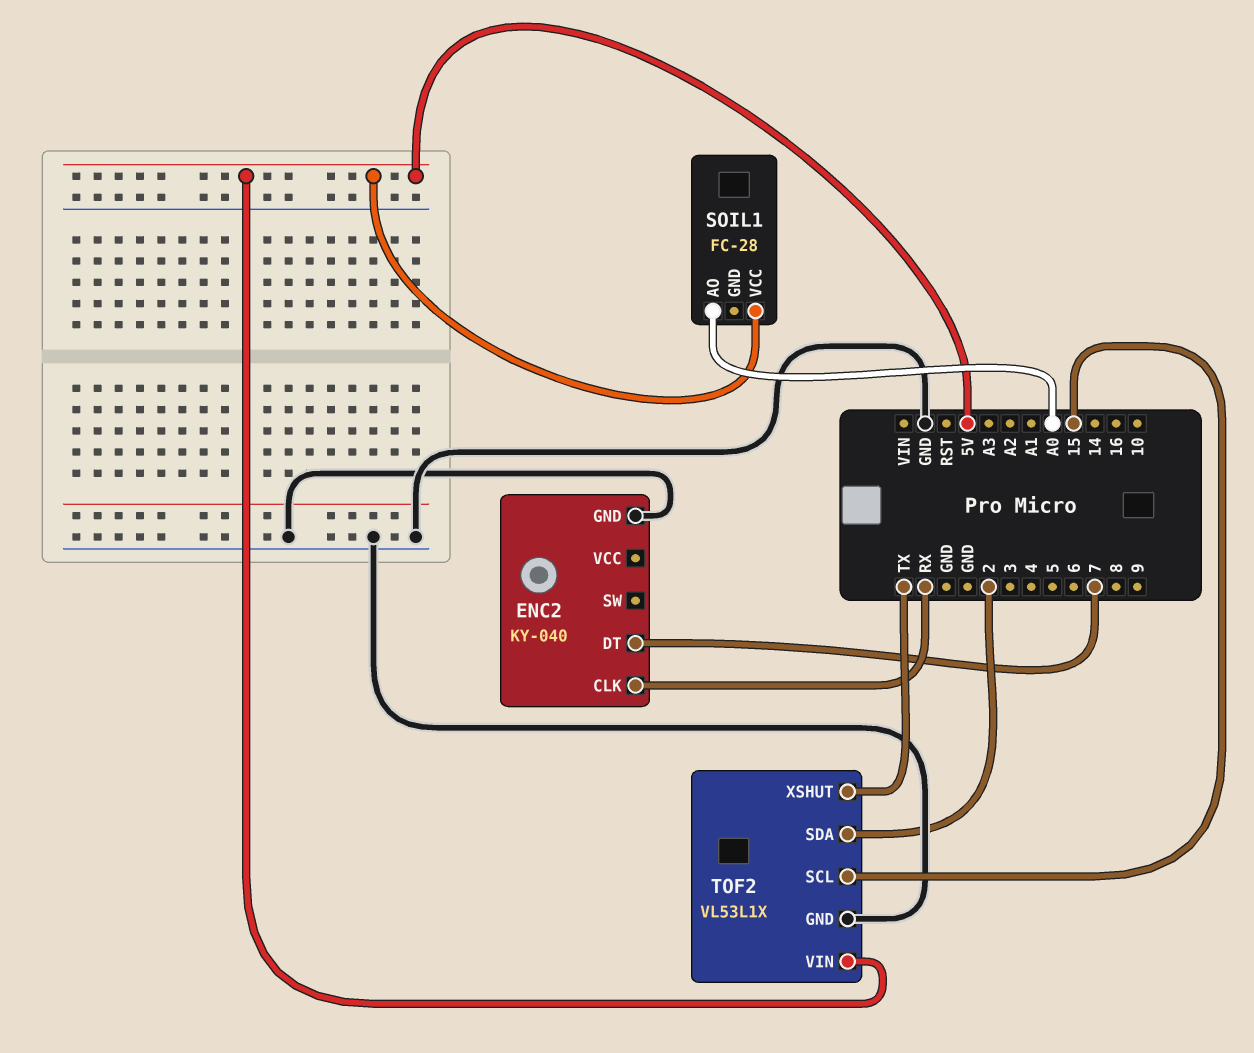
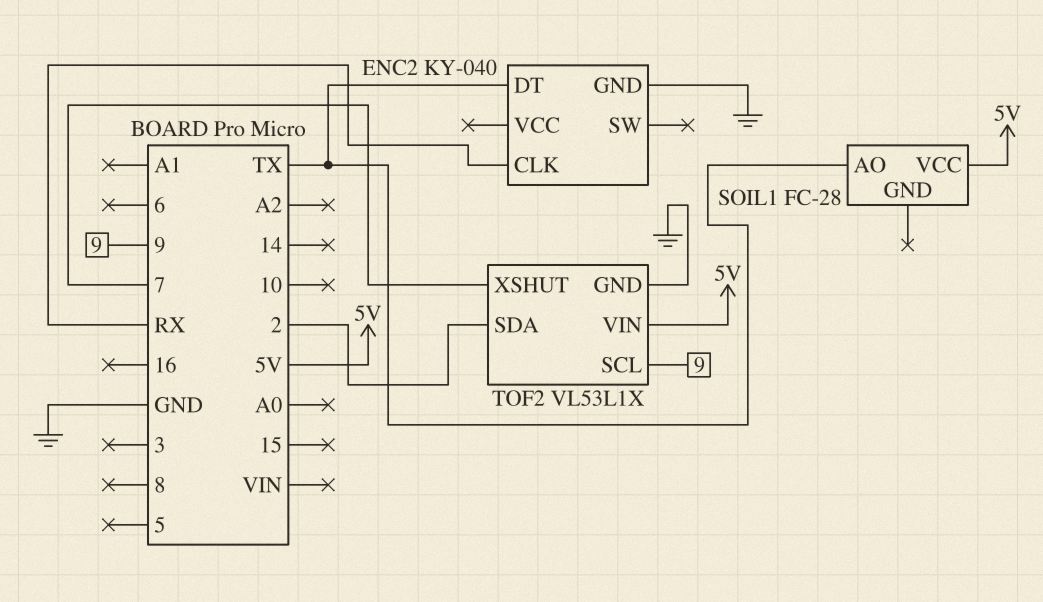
ENC2 pin DT: 7 -> TX
SOIL1 pin AO: A0 -> TX
TOF2 pin SCL: 15 -> 9
TOF2 pin XSHUT: TX -> 7

